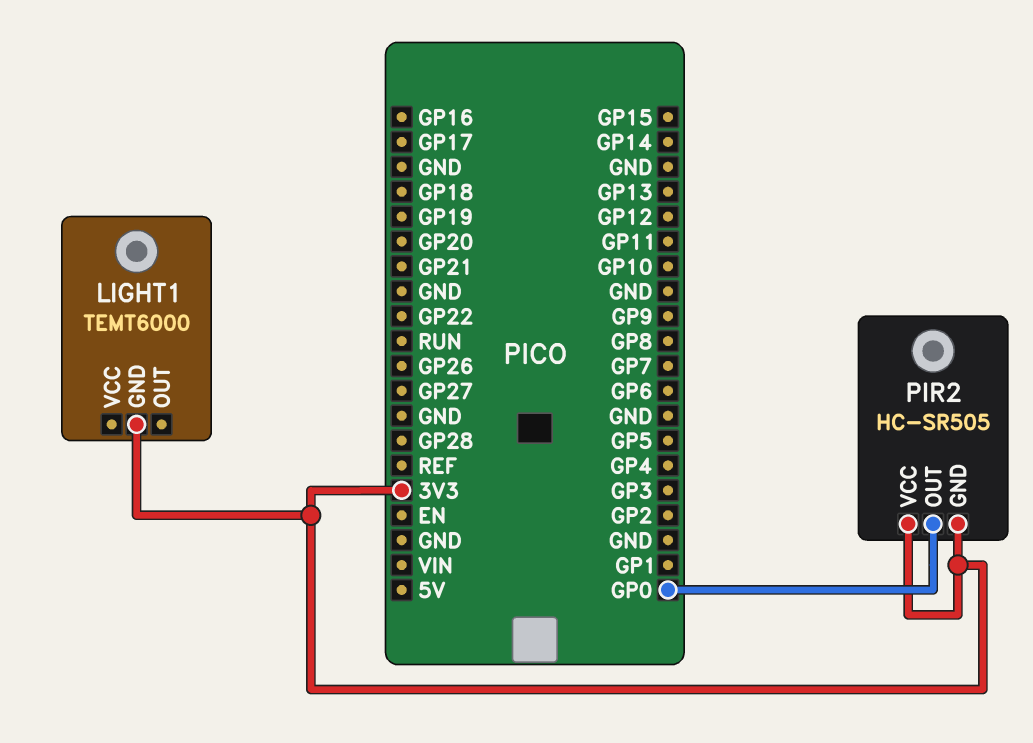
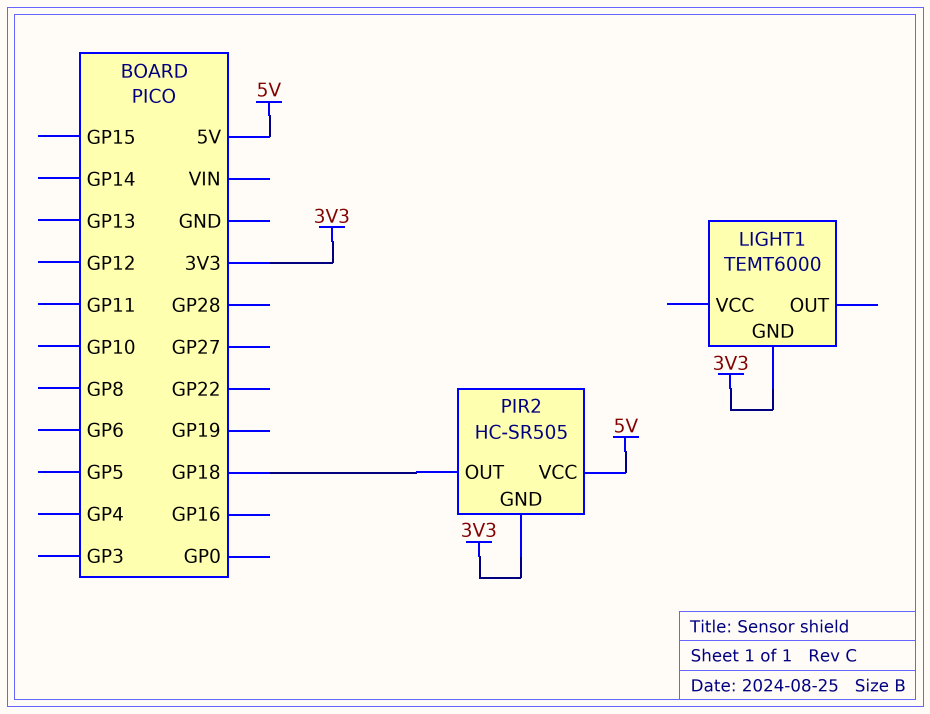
PIR2 pin OUT: GP0 -> GP18
PIR2 pin VCC: 3V3 -> 5V

